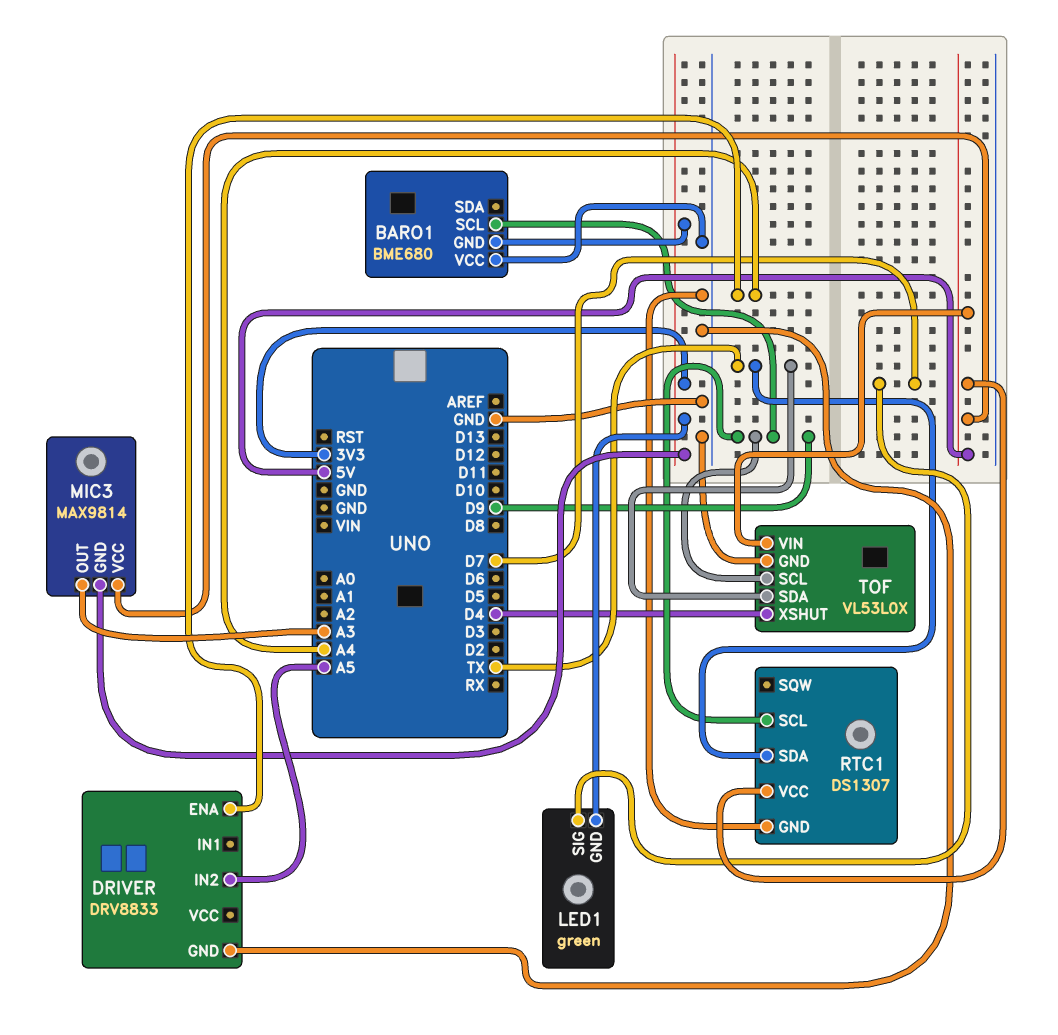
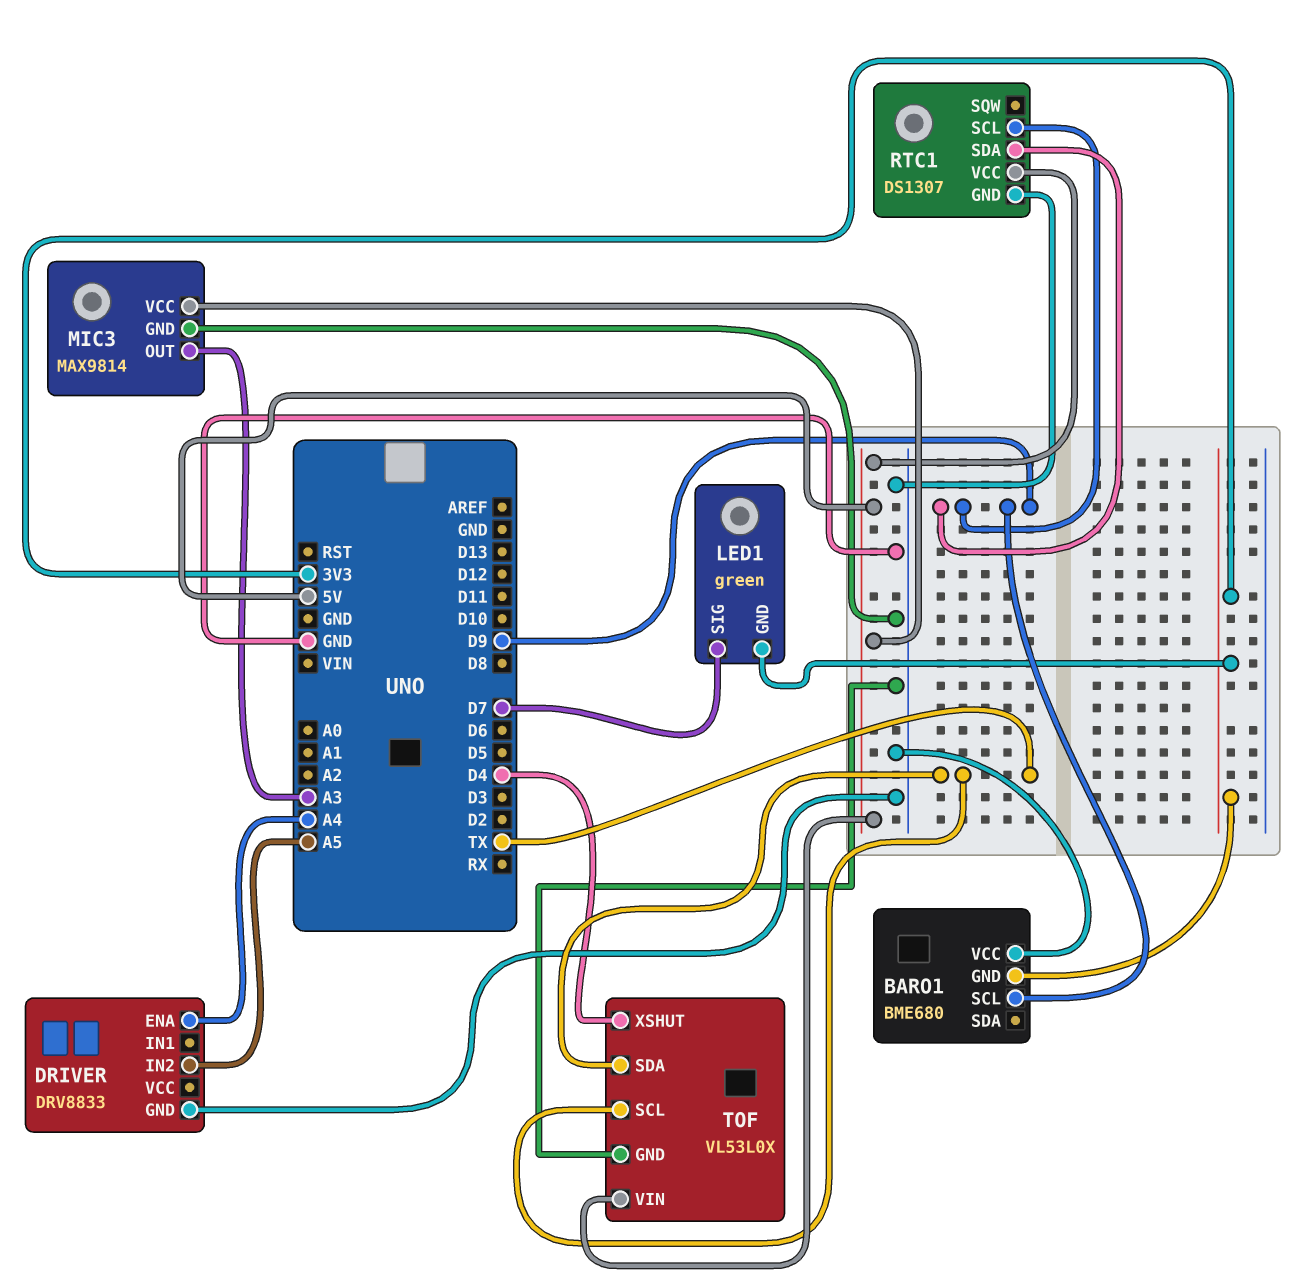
MIC3 pin GND: 3V3 -> GND
RTC1 pin SDA: TX -> D9
TOF pin SCL: D9 -> TX

